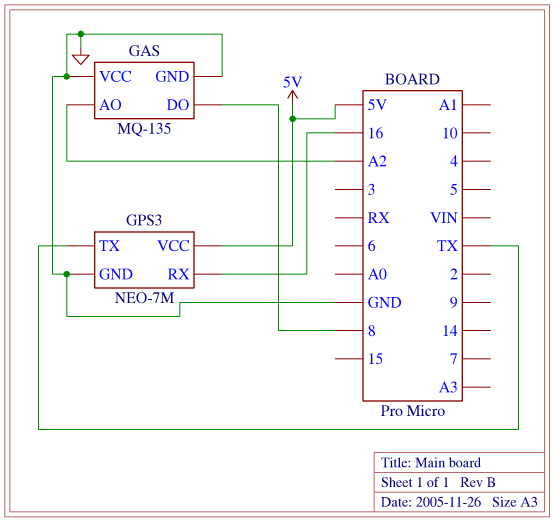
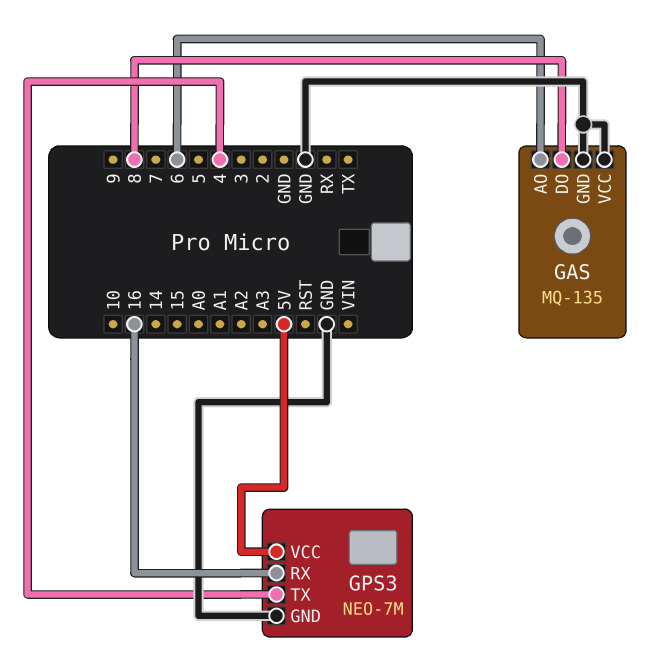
GAS pin AO: A2 -> 6
GPS3 pin TX: TX -> 4

